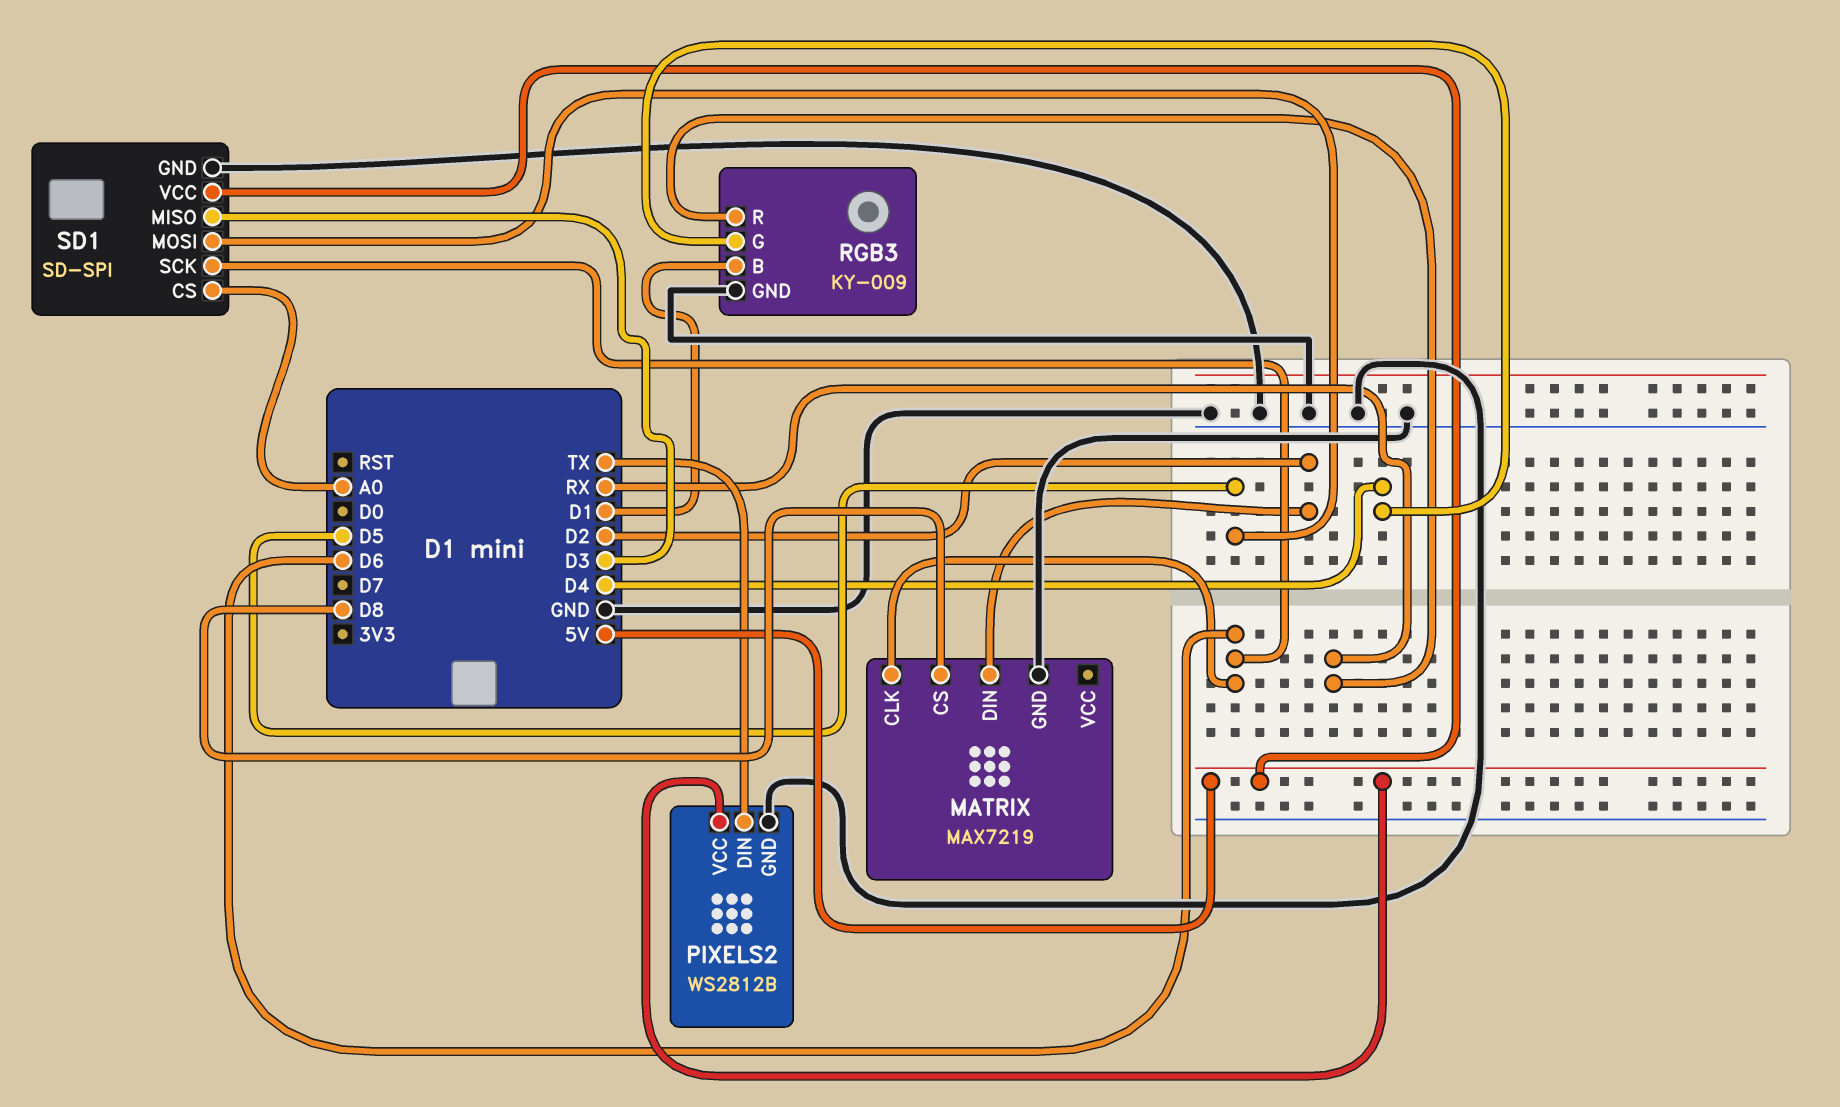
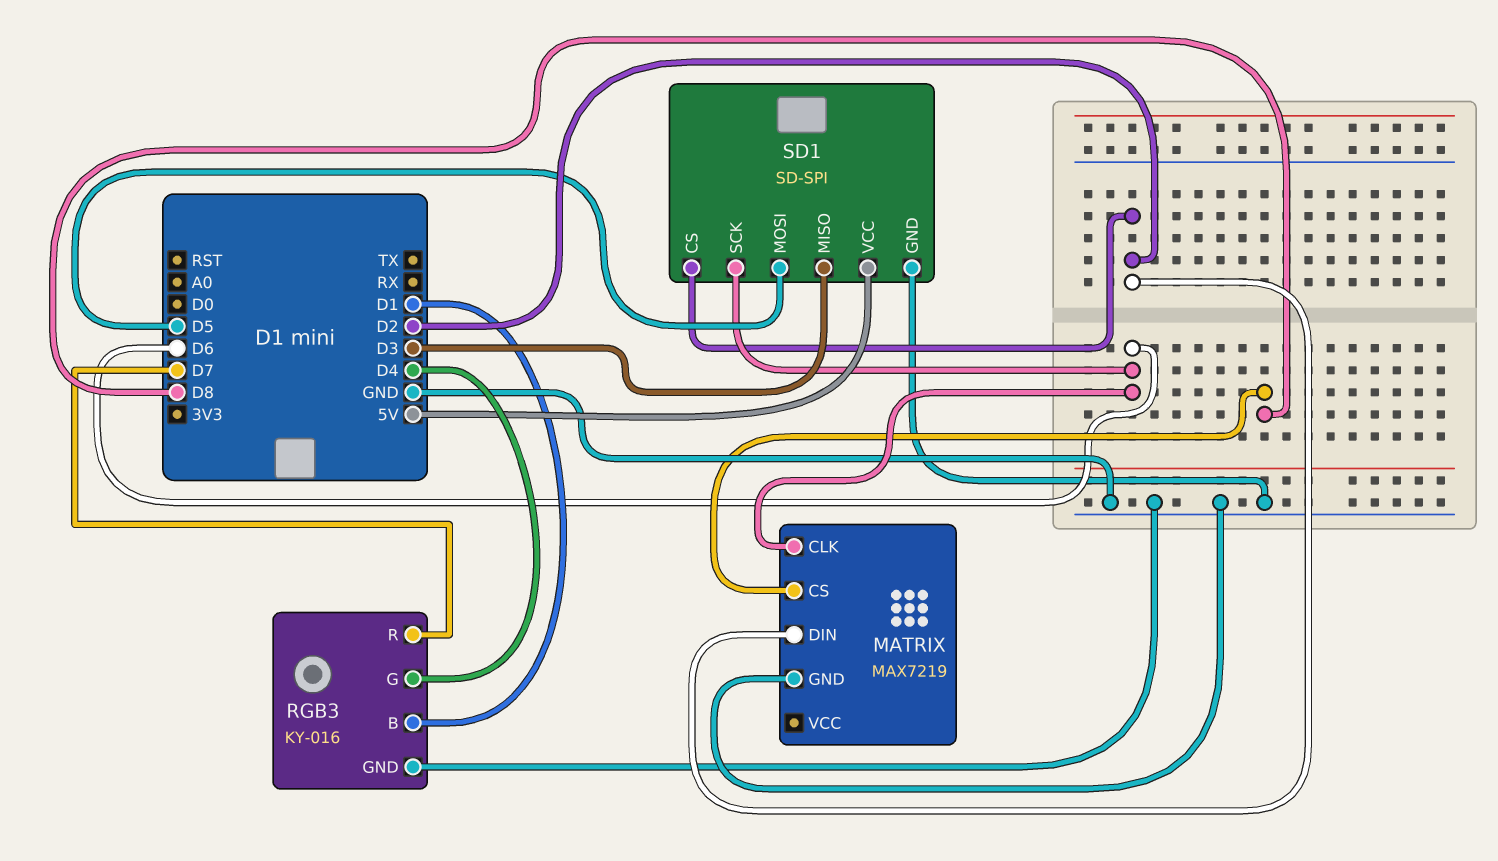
PIXELS2: WS2812B -> none
PIXELS2 pin DIN: TX -> none
PIXELS2 pin GND: GND -> none
PIXELS2 pin VCC: 5V -> none
RGB3: KY-009 -> KY-016
RGB3 pin R: RX -> D7
SD1 pin CS: A0 -> D2

